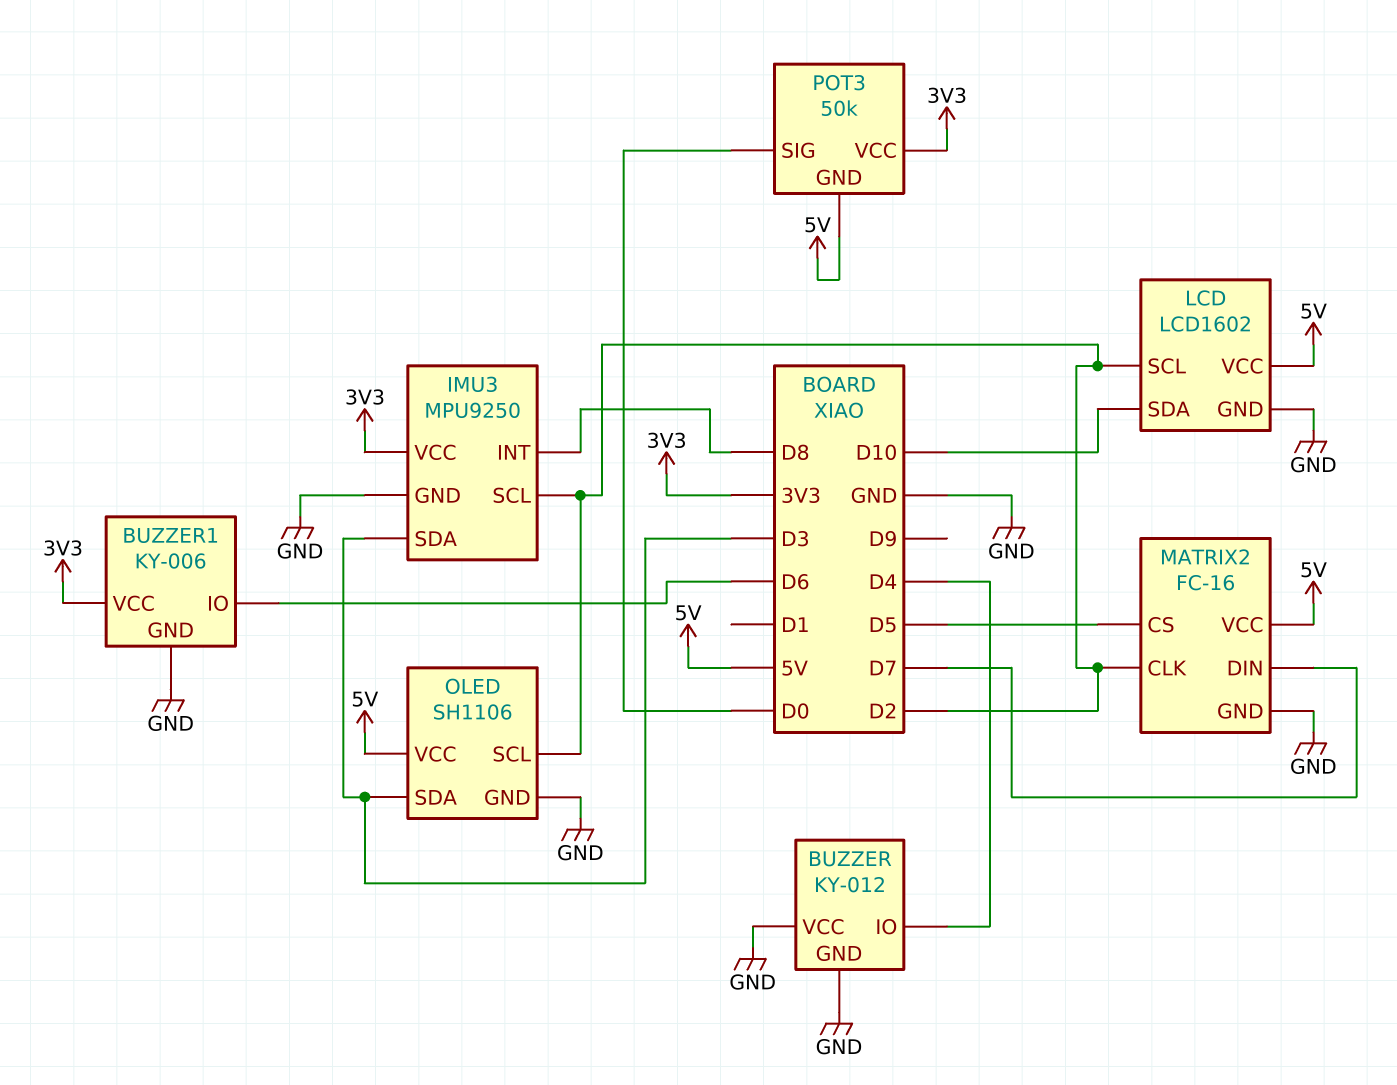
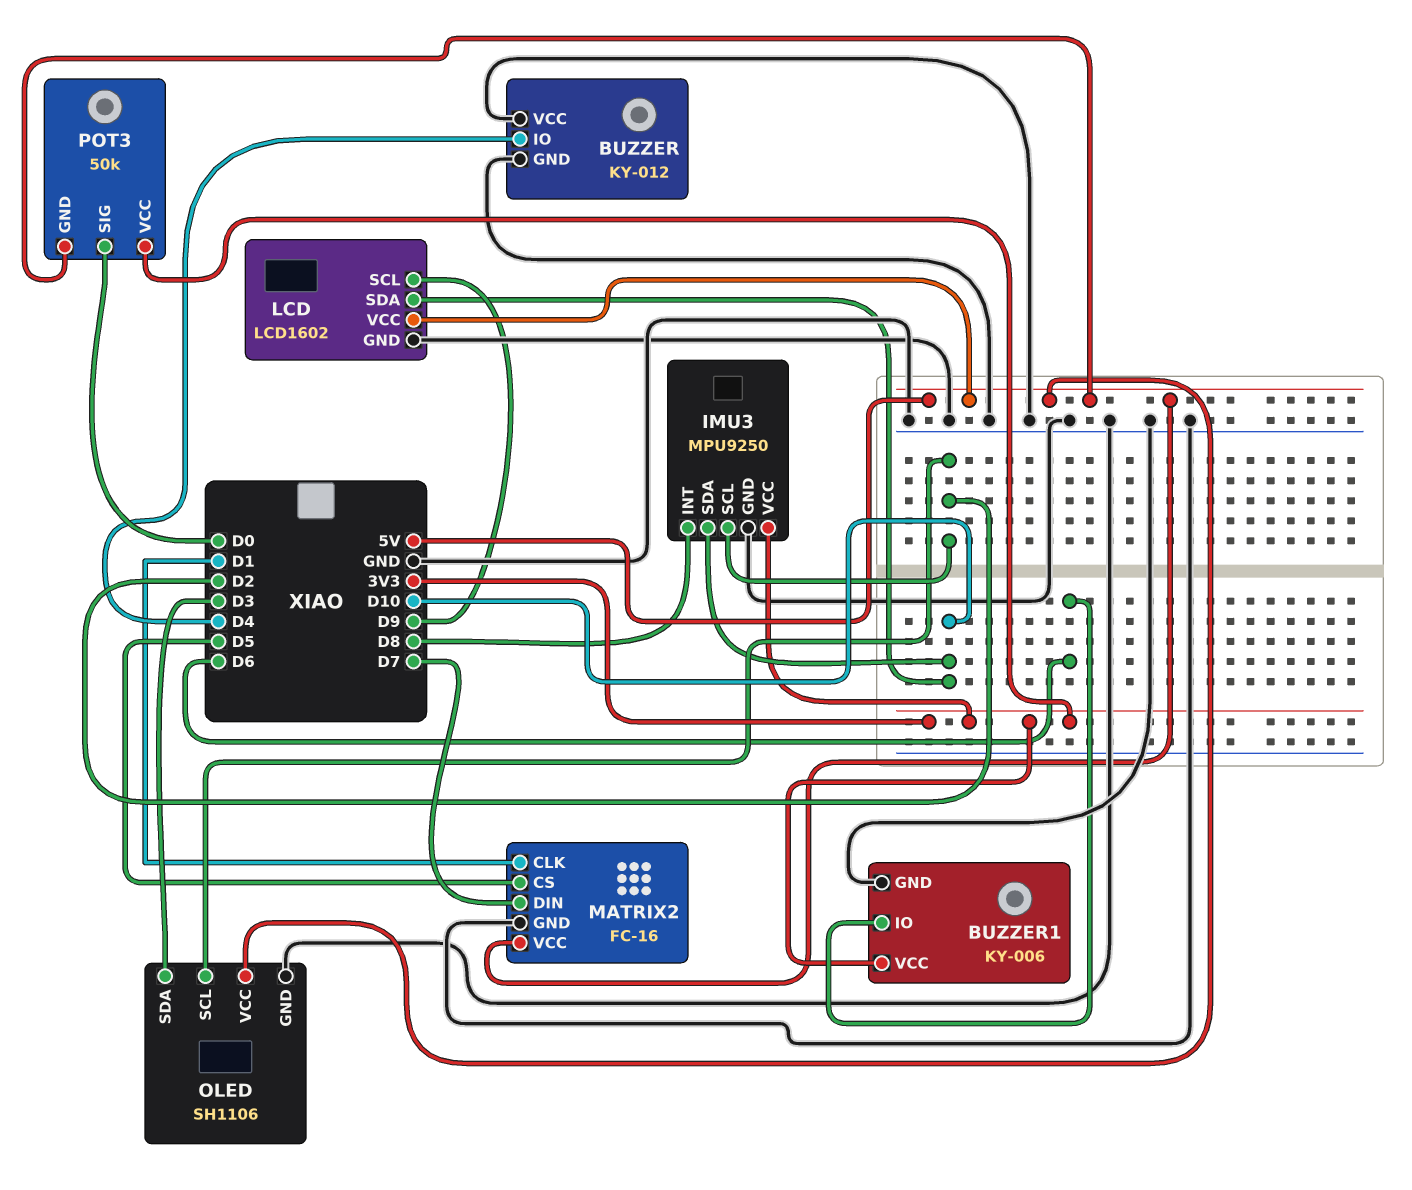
IMU3 pin SDA: D3 -> D10
LCD pin SCL: D2 -> D9
MATRIX2 pin CLK: D2 -> D1

